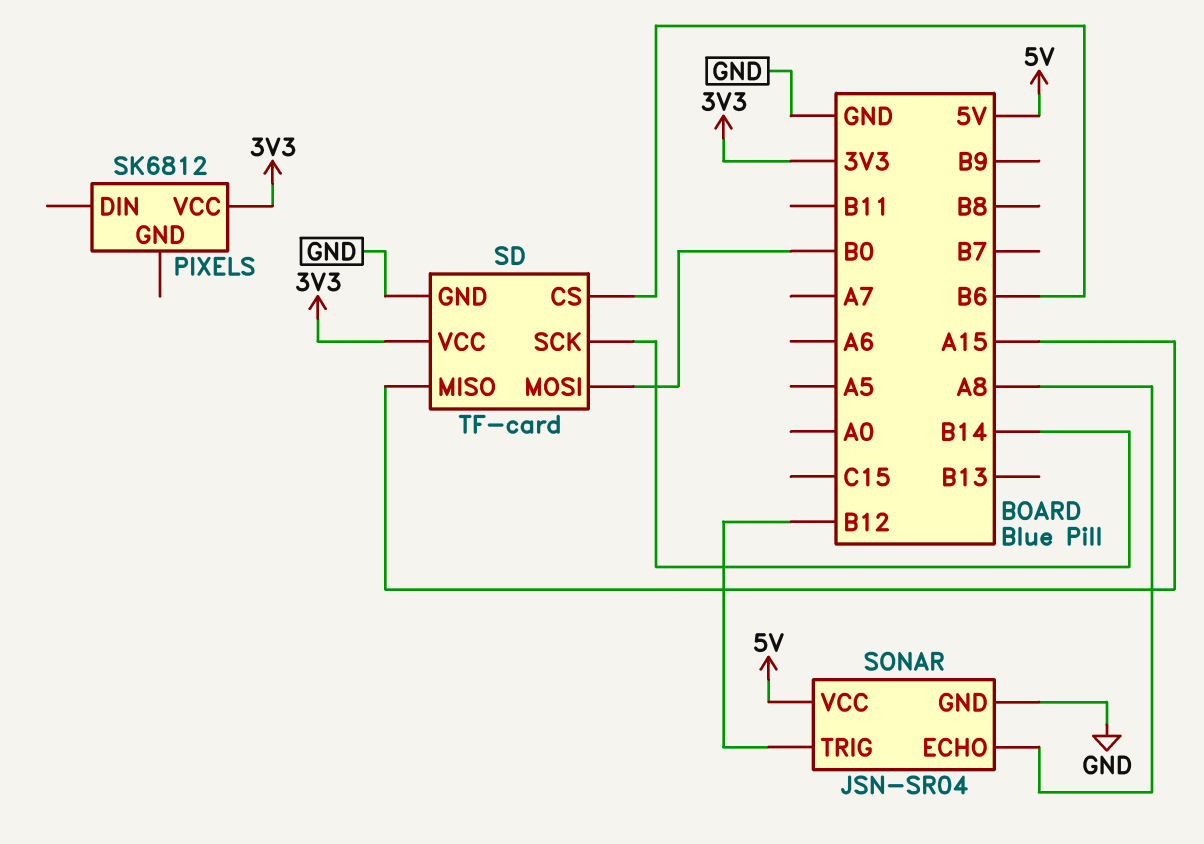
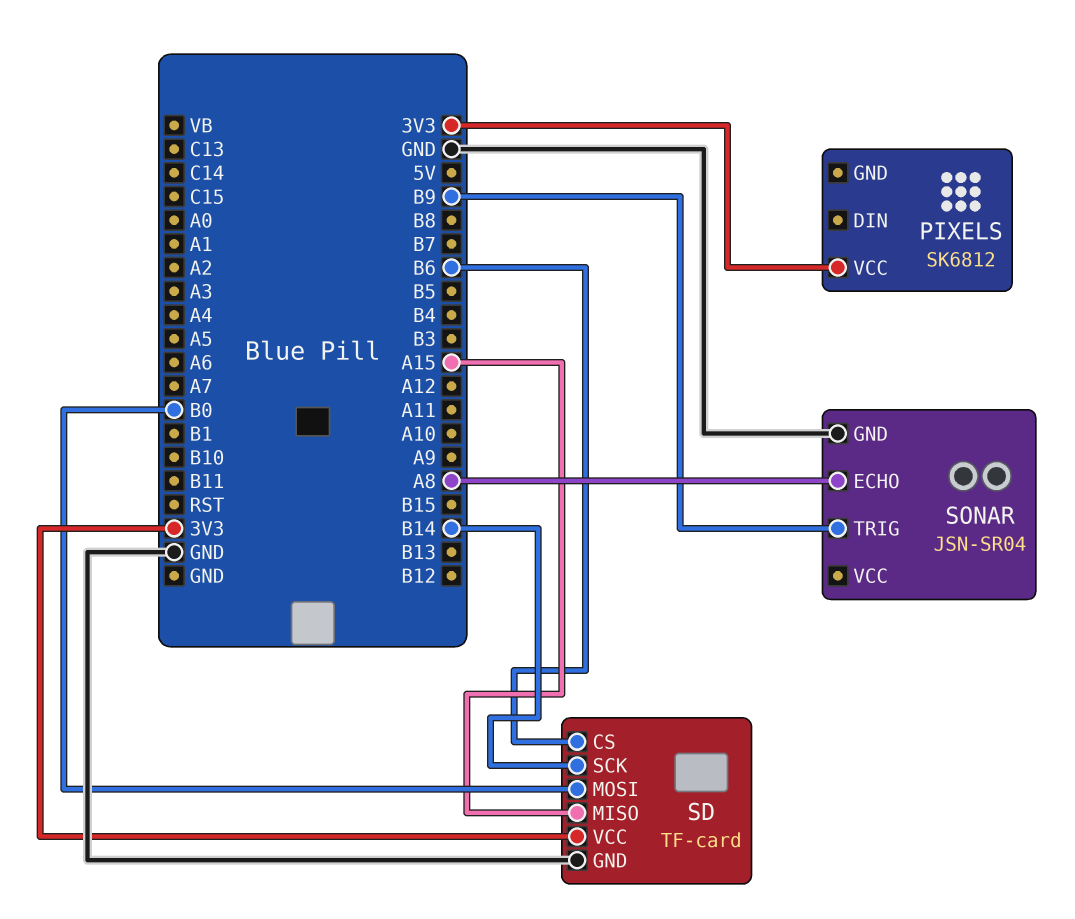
SONAR pin TRIG: B12 -> B9
SONAR pin VCC: 5V -> none

